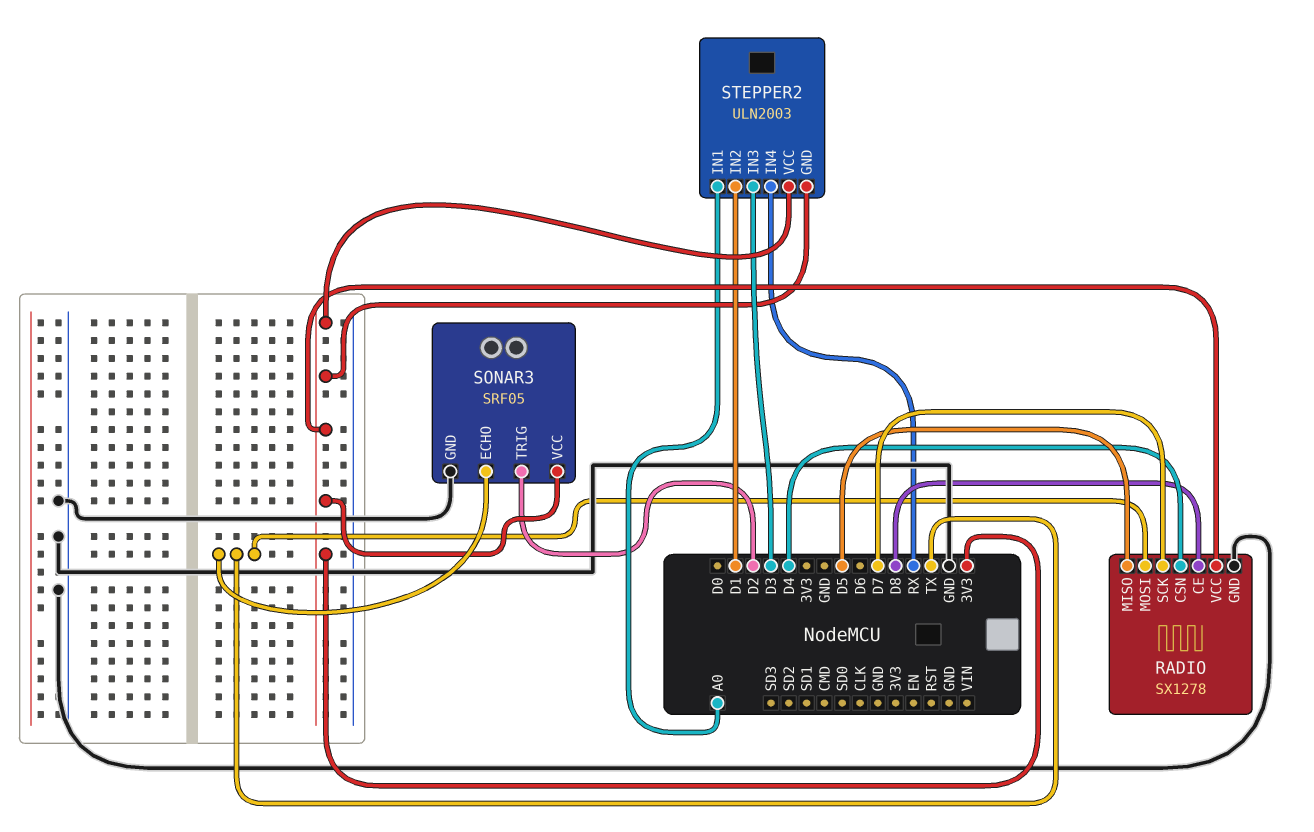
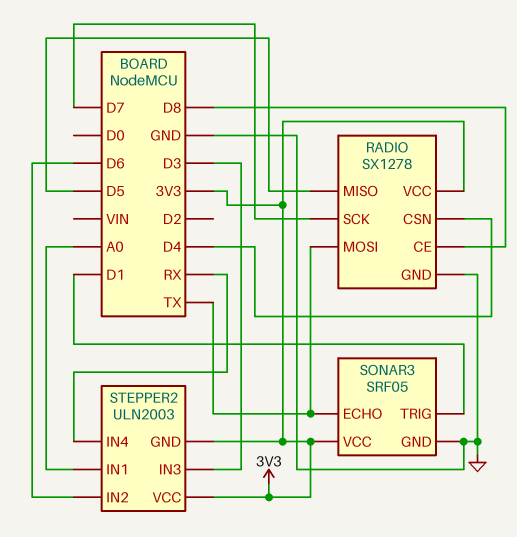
SONAR3 pin TRIG: D2 -> D1
STEPPER2 pin IN2: D1 -> D6

